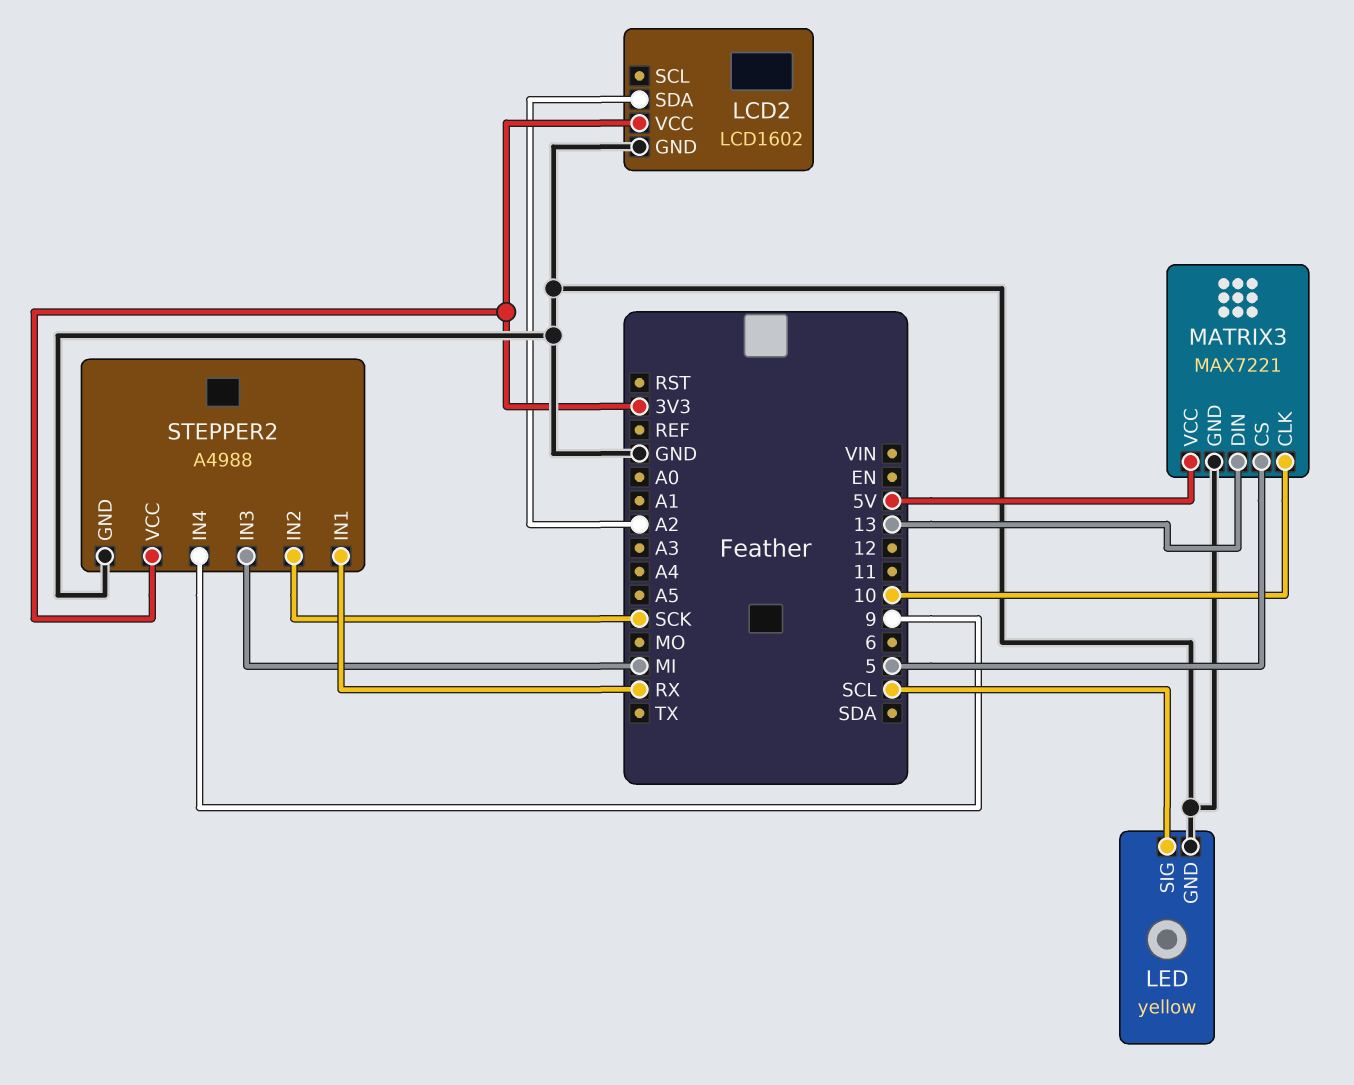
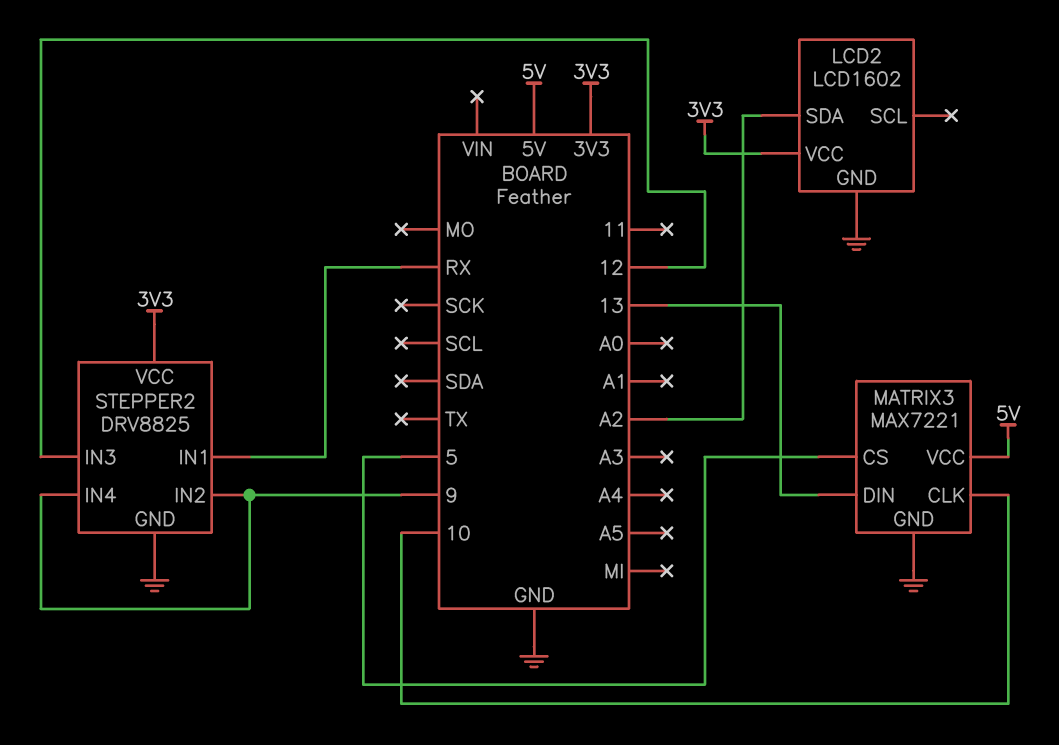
LED: yellow -> none
LED pin GND: GND -> none
LED pin SIG: SCL -> none
STEPPER2: A4988 -> DRV8825
STEPPER2 pin IN2: SCK -> 9
STEPPER2 pin IN3: MI -> 12

